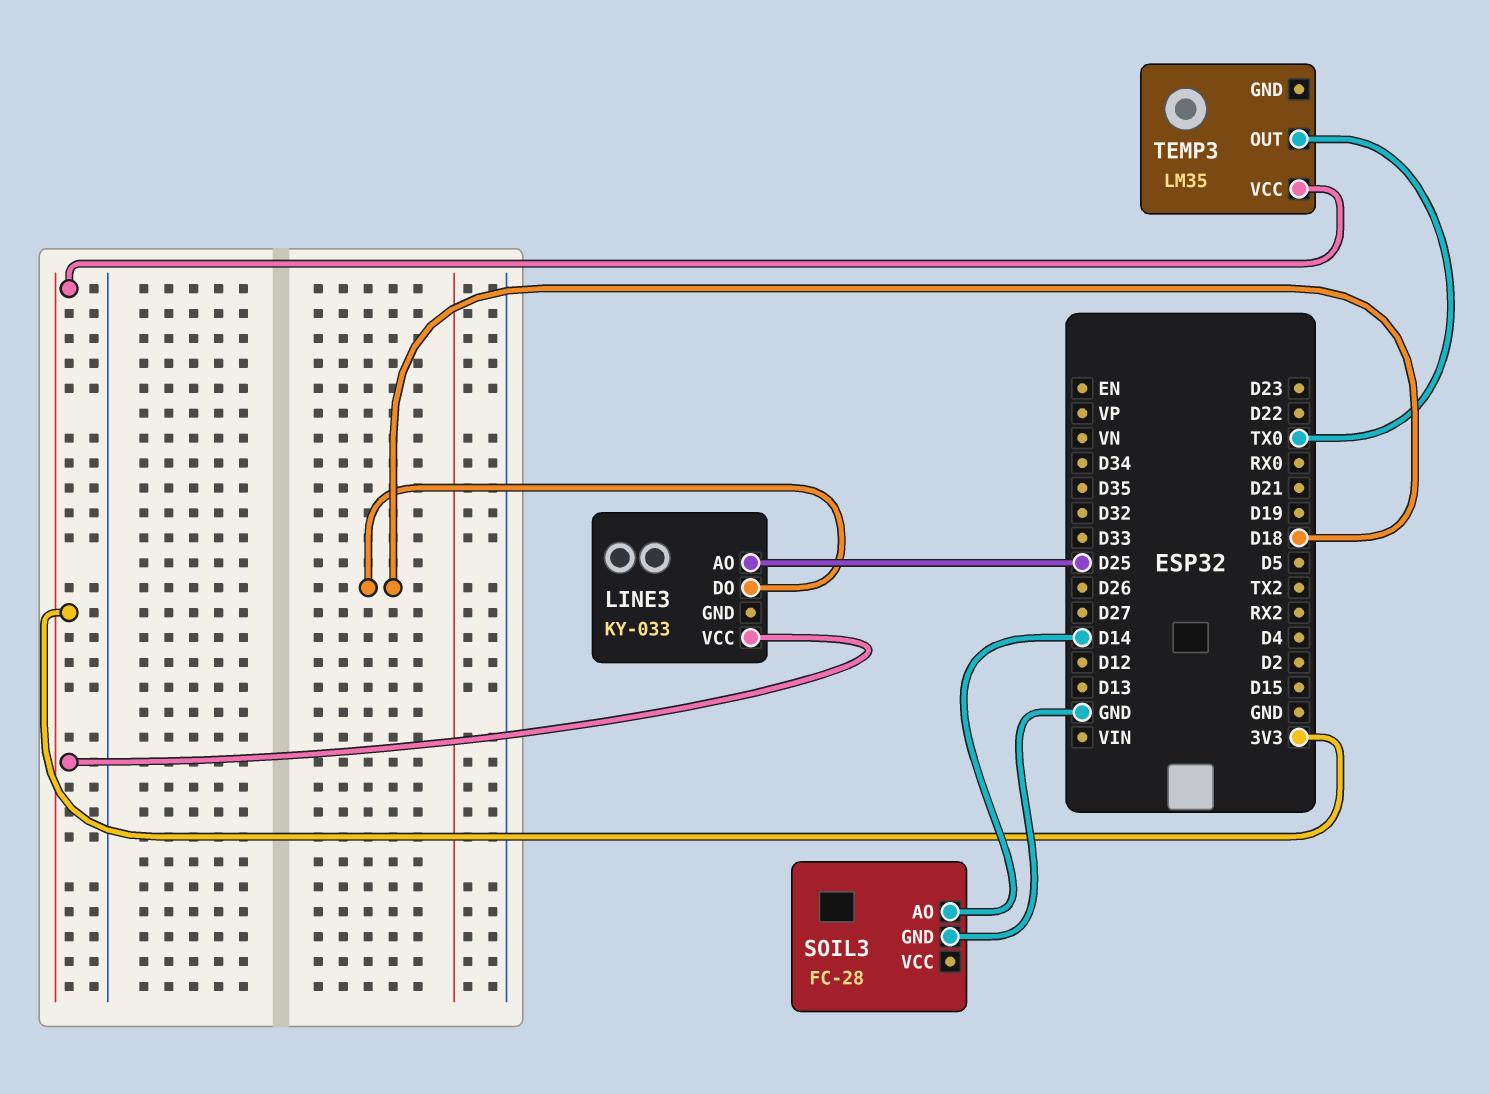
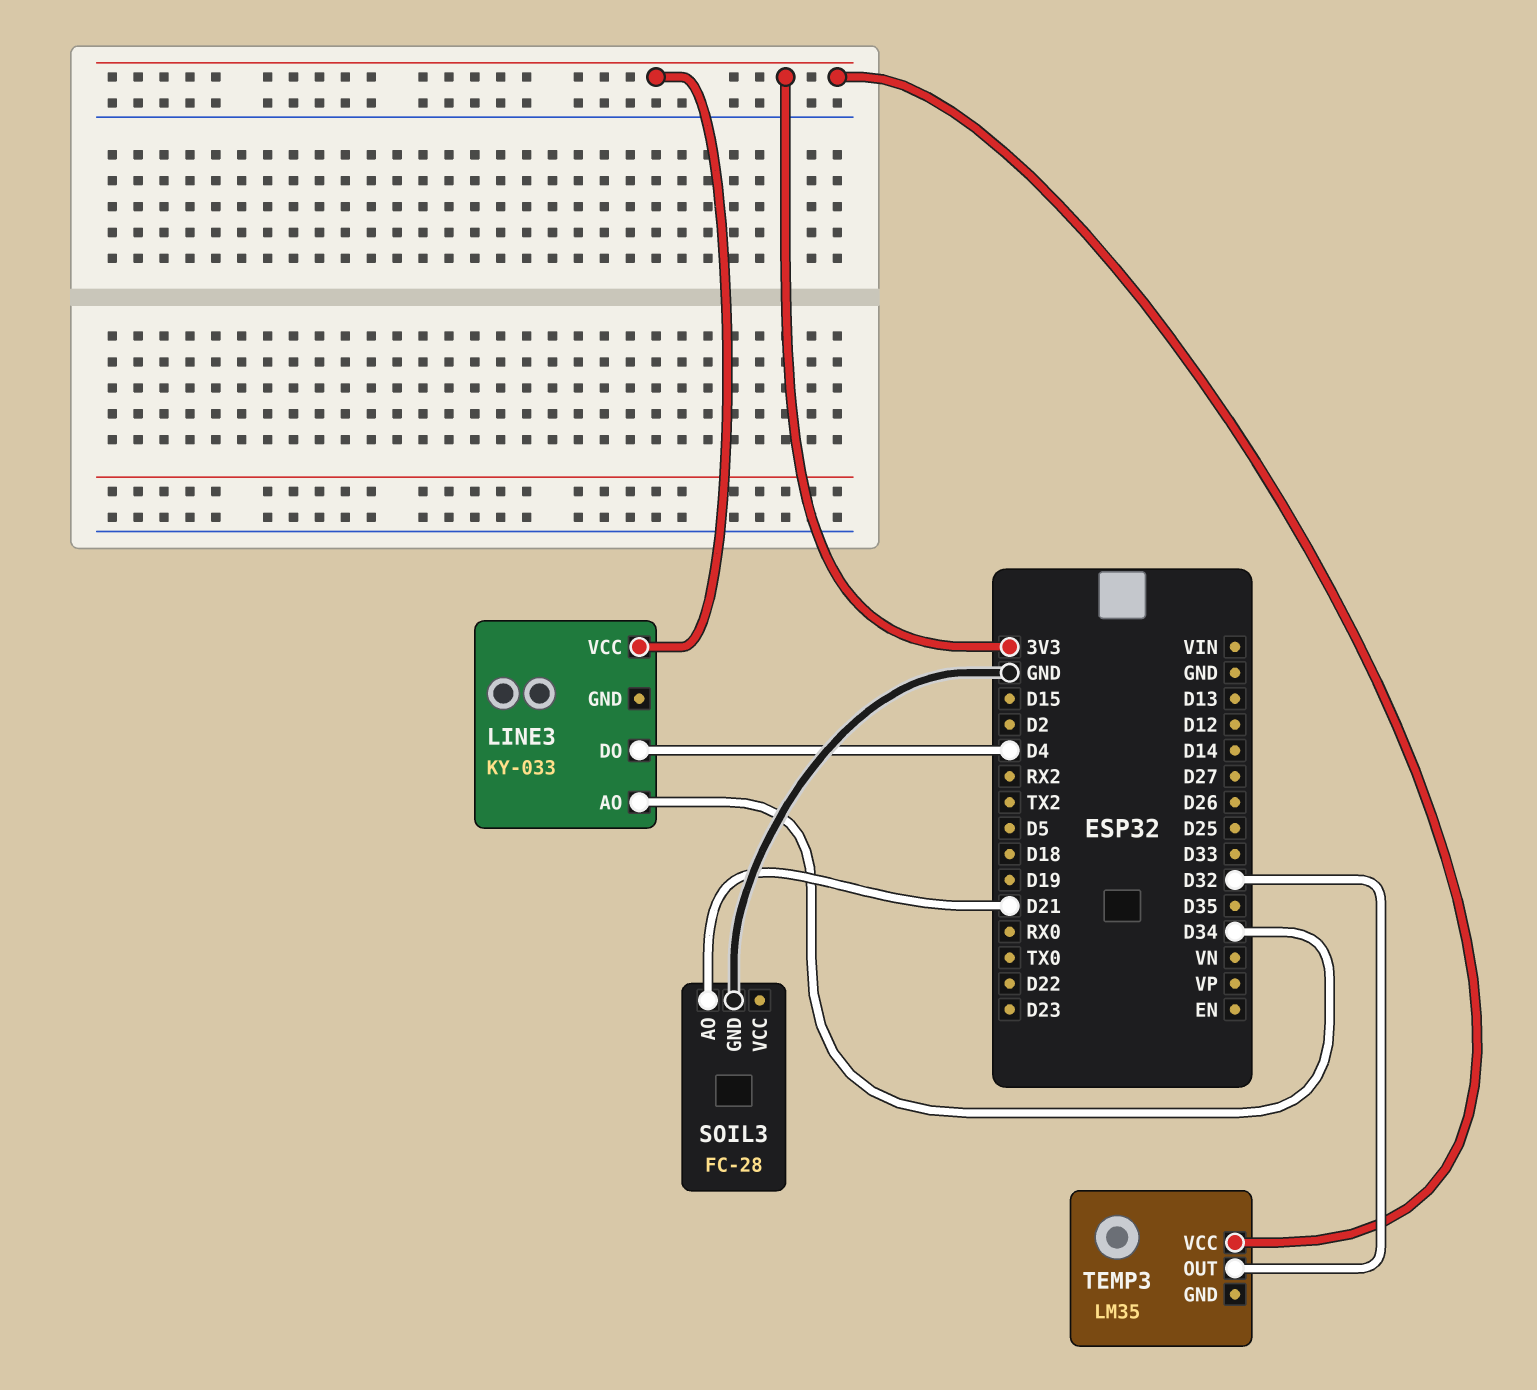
LINE3 pin AO: D25 -> D34
LINE3 pin DO: D18 -> D4
SOIL3 pin AO: D14 -> D21
TEMP3 pin OUT: TX0 -> D32

